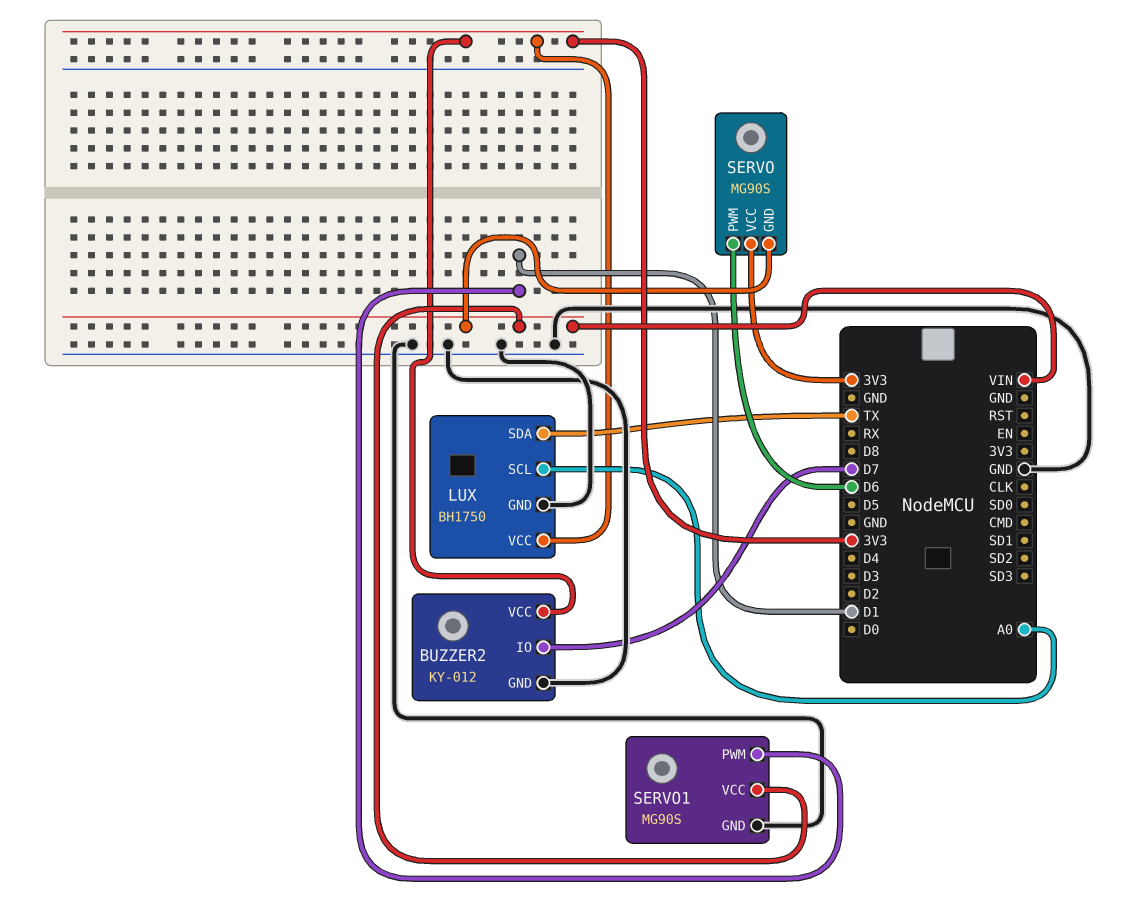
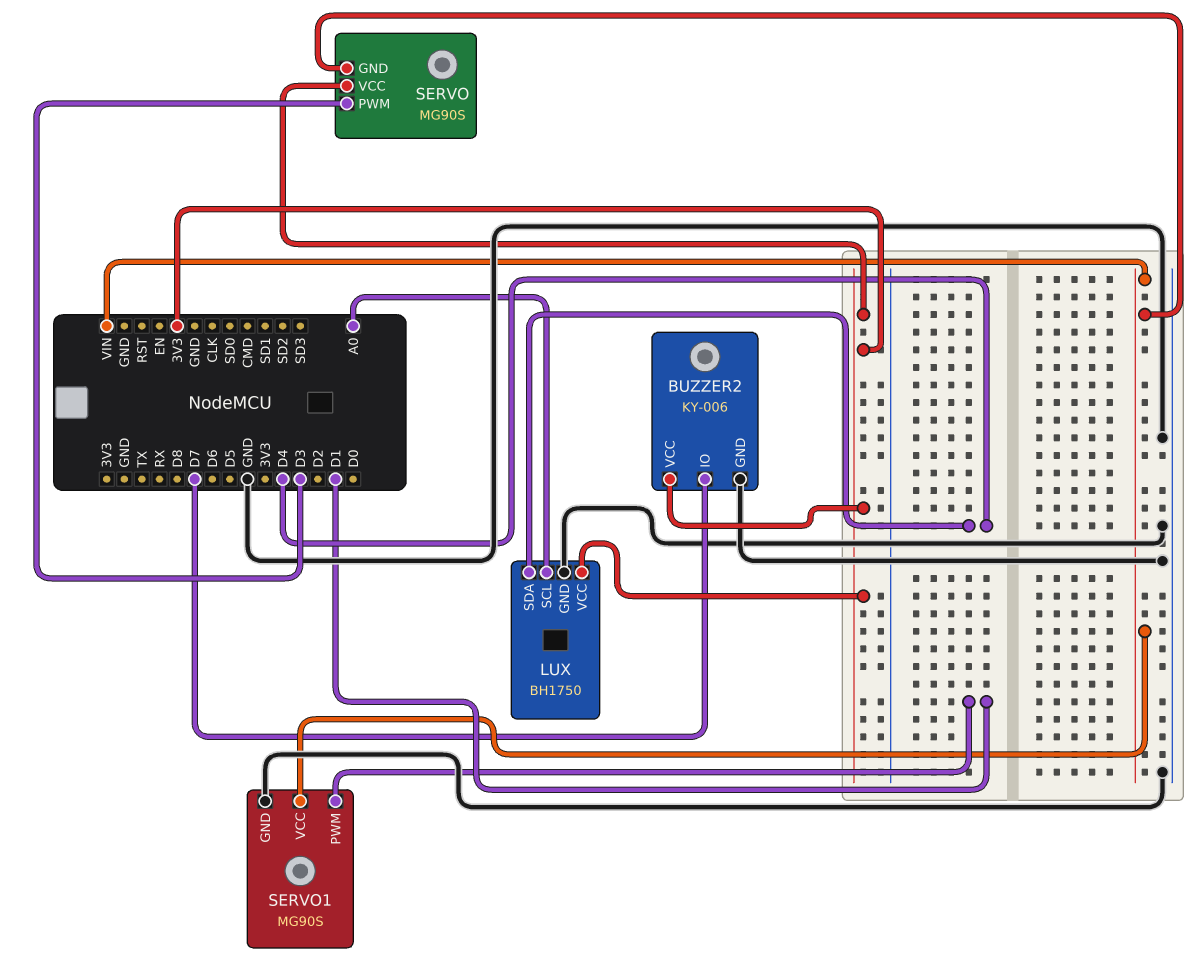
BUZZER2: KY-012 -> KY-006
LUX pin SDA: TX -> D4
SERVO pin PWM: D6 -> D3

